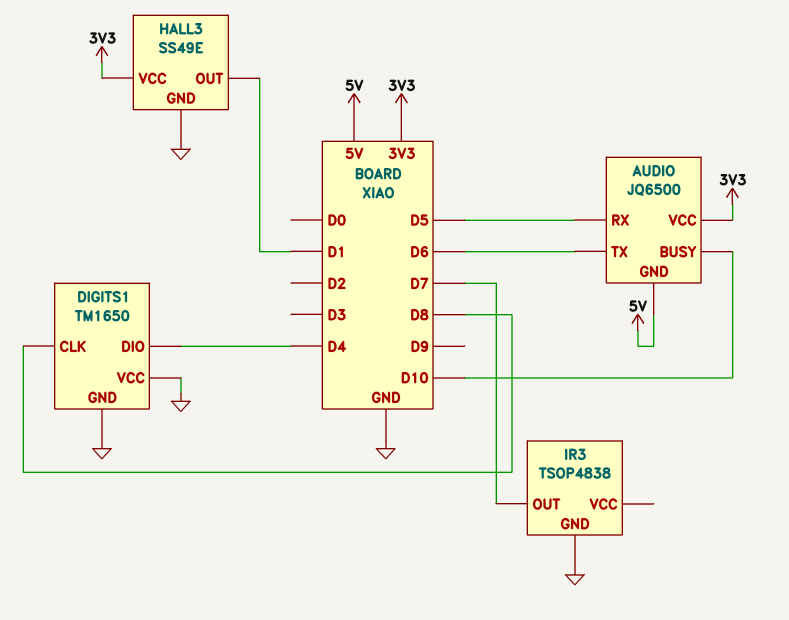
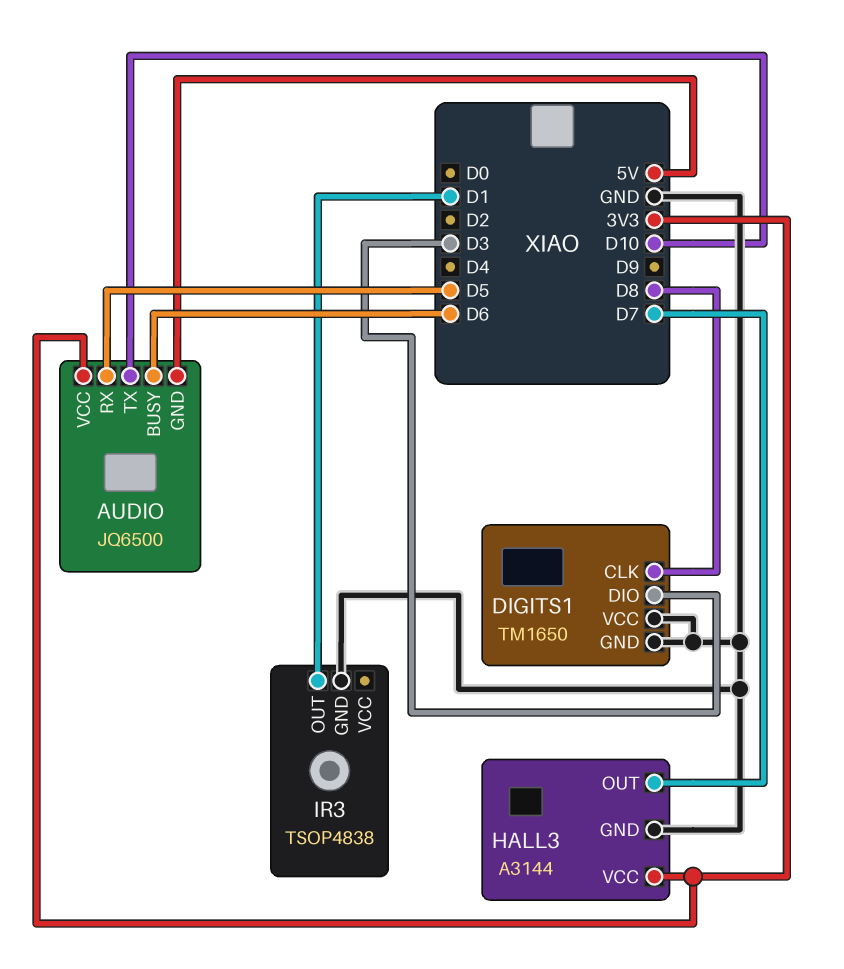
AUDIO pin BUSY: D10 -> D6
AUDIO pin TX: D6 -> D10
DIGITS1 pin DIO: D4 -> D3
HALL3: SS49E -> A3144
HALL3 pin OUT: D1 -> D7
IR3 pin OUT: D7 -> D1

